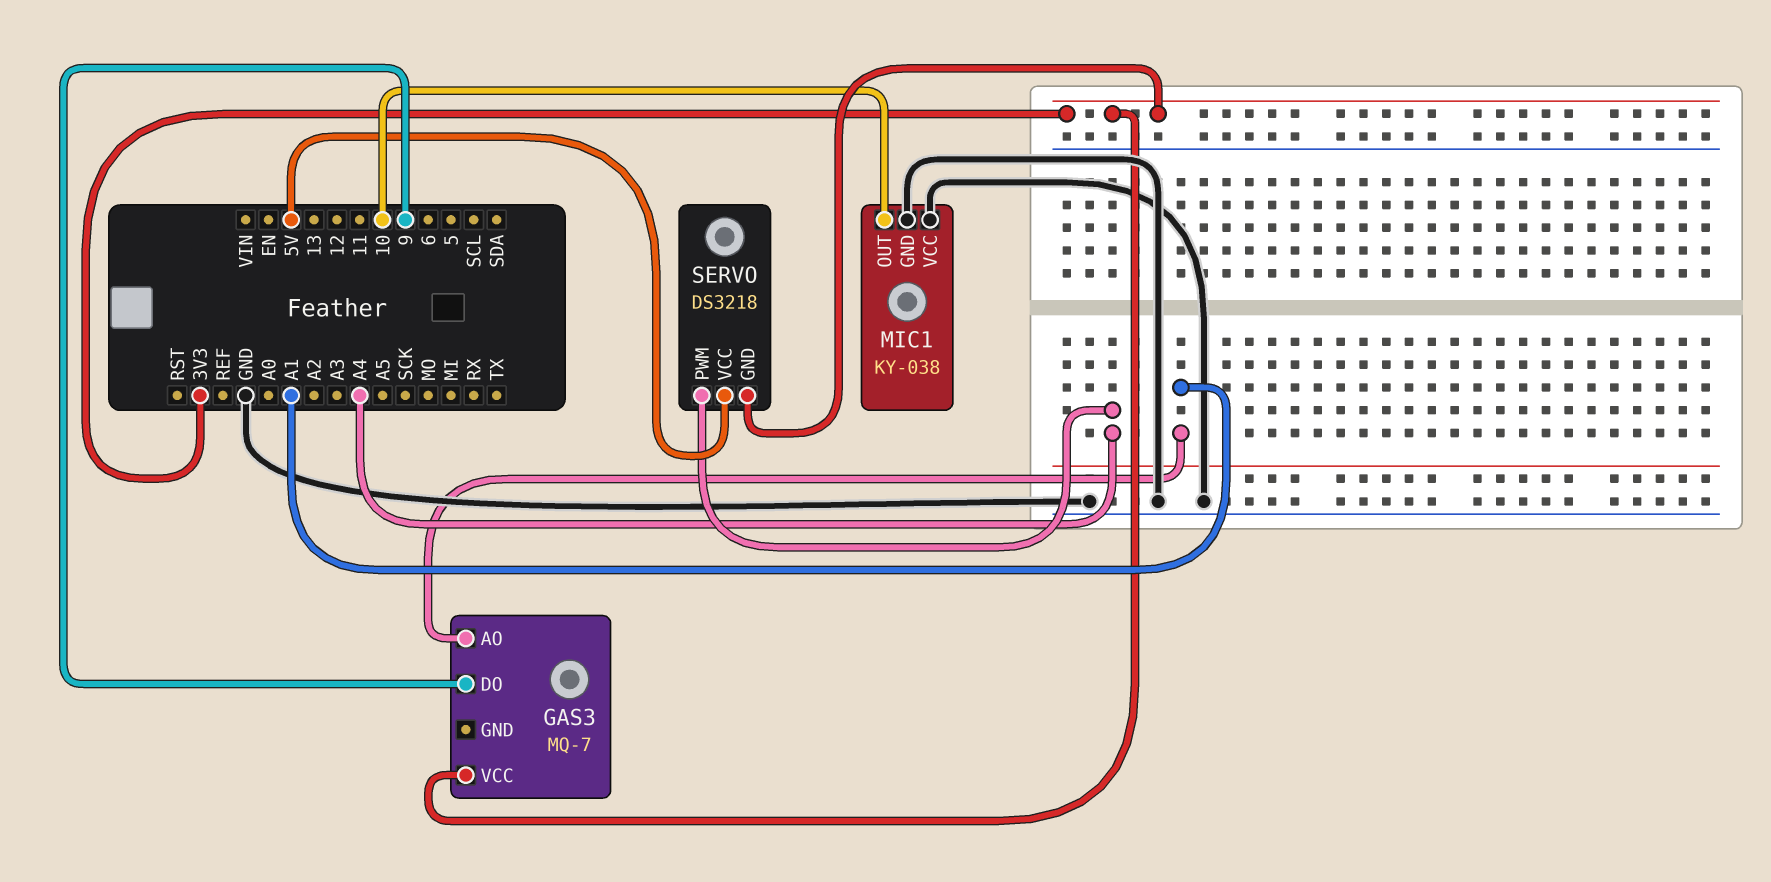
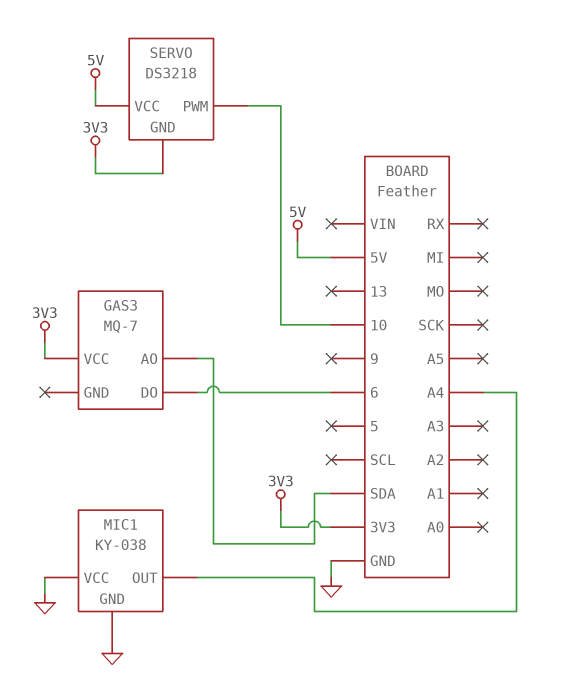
GAS3 pin AO: A1 -> SDA
GAS3 pin DO: 9 -> 6
MIC1 pin OUT: 10 -> A4
SERVO pin PWM: A4 -> 10

